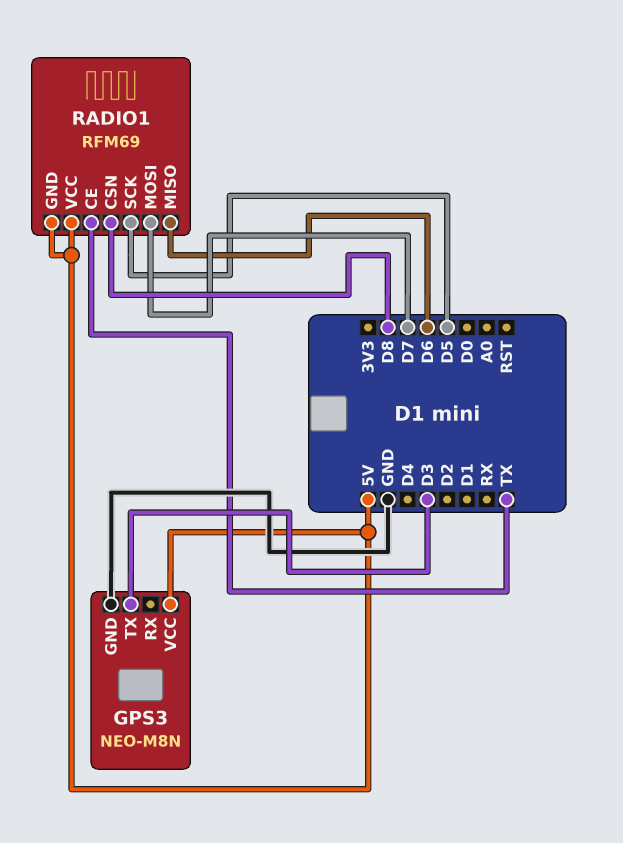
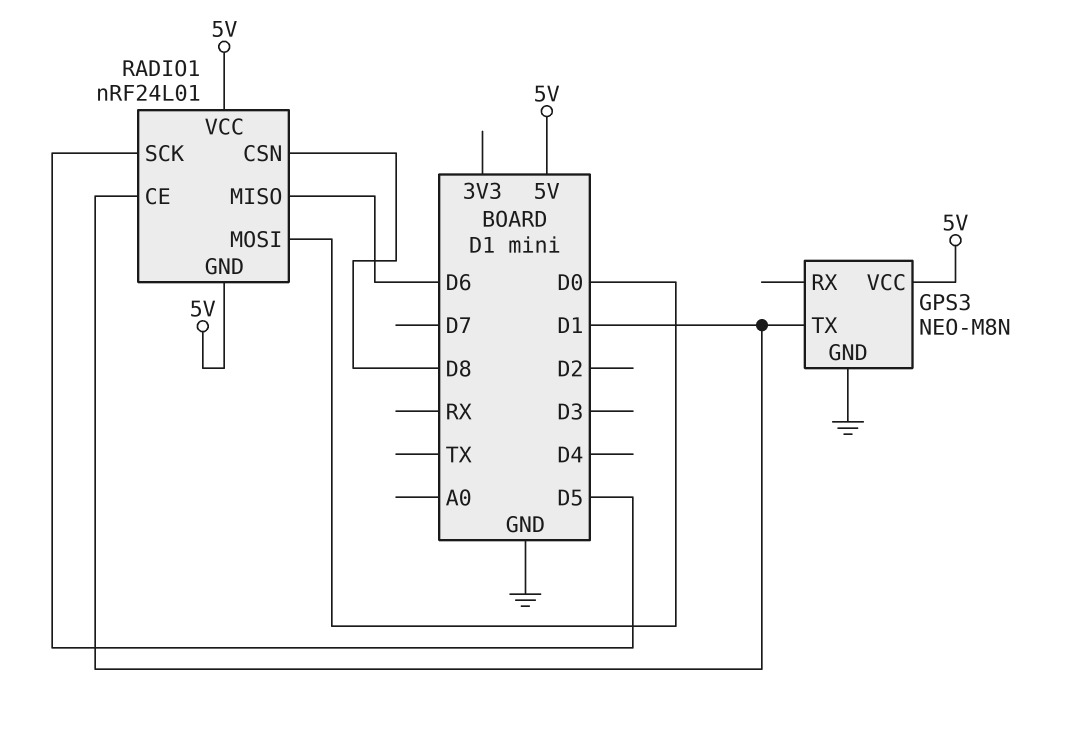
GPS3 pin TX: D3 -> D1
RADIO1: RFM69 -> nRF24L01
RADIO1 pin CE: TX -> D1
RADIO1 pin MOSI: D7 -> D0

